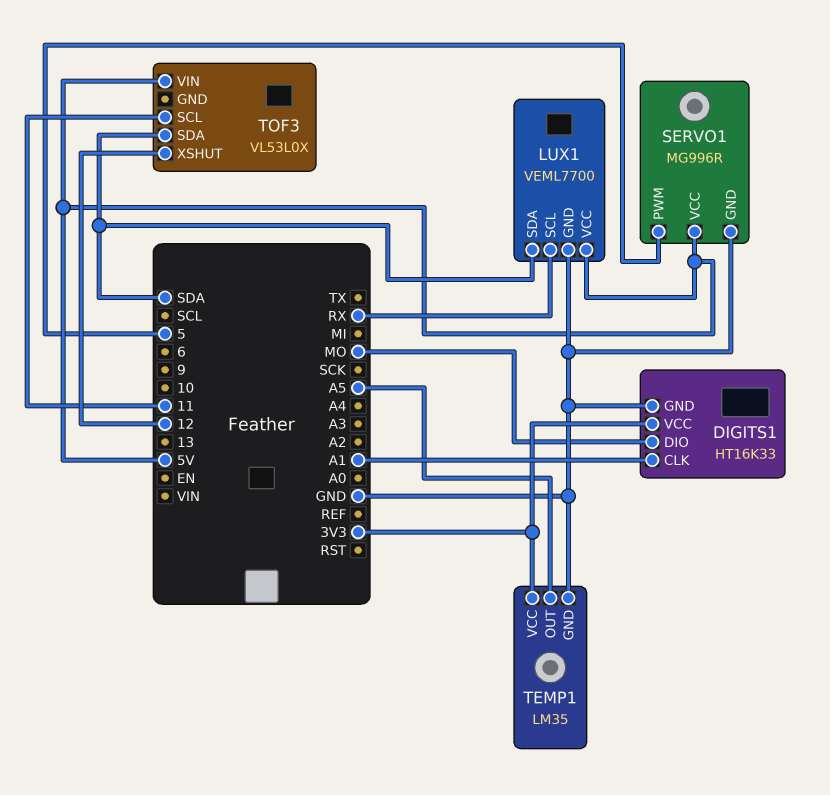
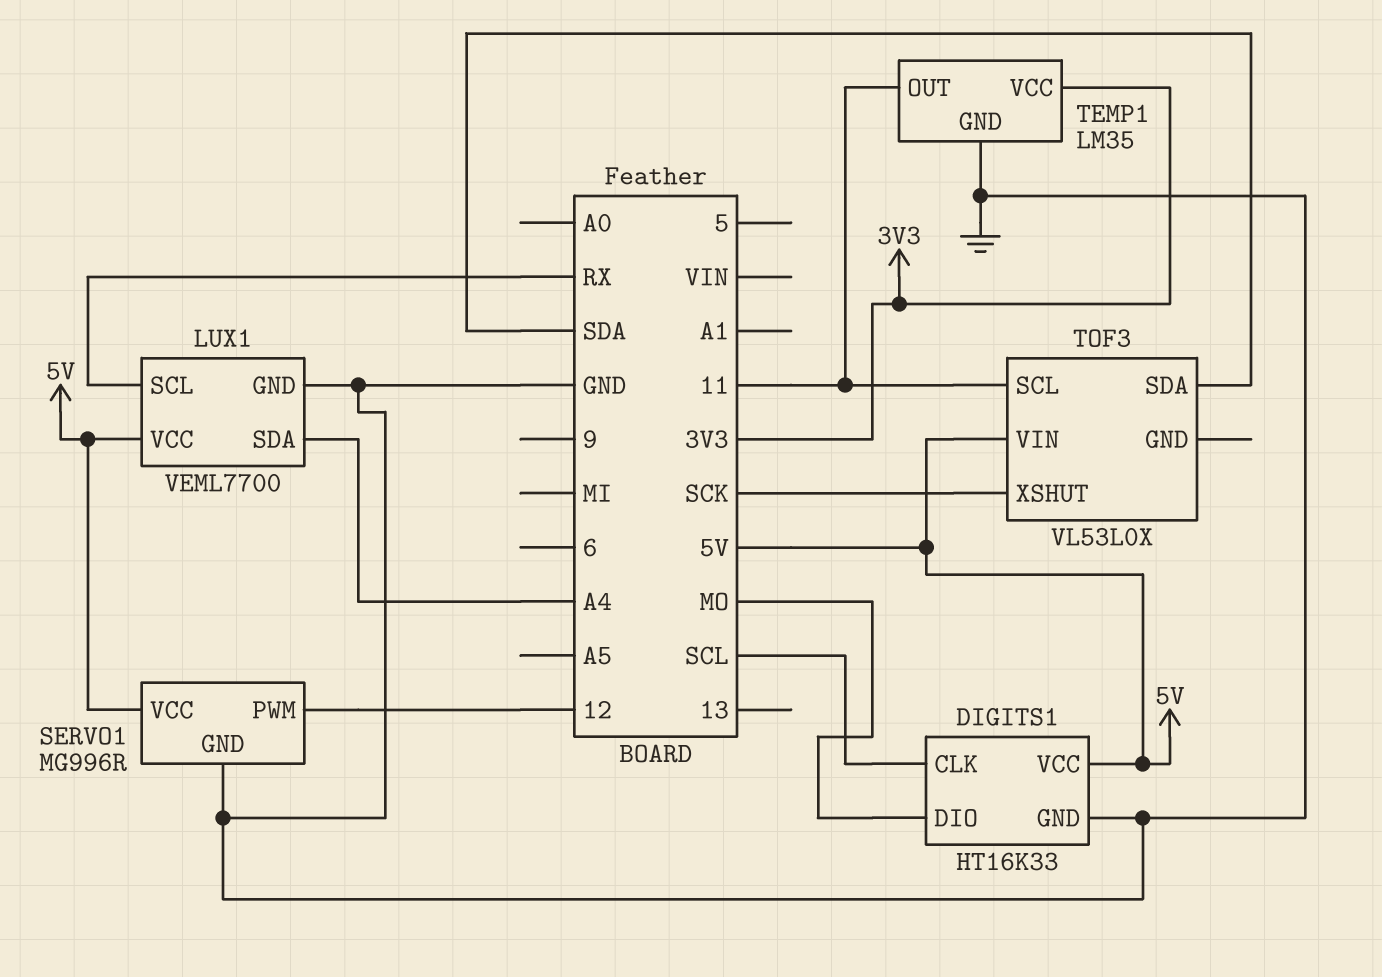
DIGITS1 pin CLK: A1 -> SCL
DIGITS1 pin VCC: 3V3 -> 5V
LUX1 pin SDA: SDA -> A4
SERVO1 pin PWM: 5 -> 12
TEMP1 pin OUT: A5 -> 11
TOF3 pin XSHUT: 12 -> SCK

